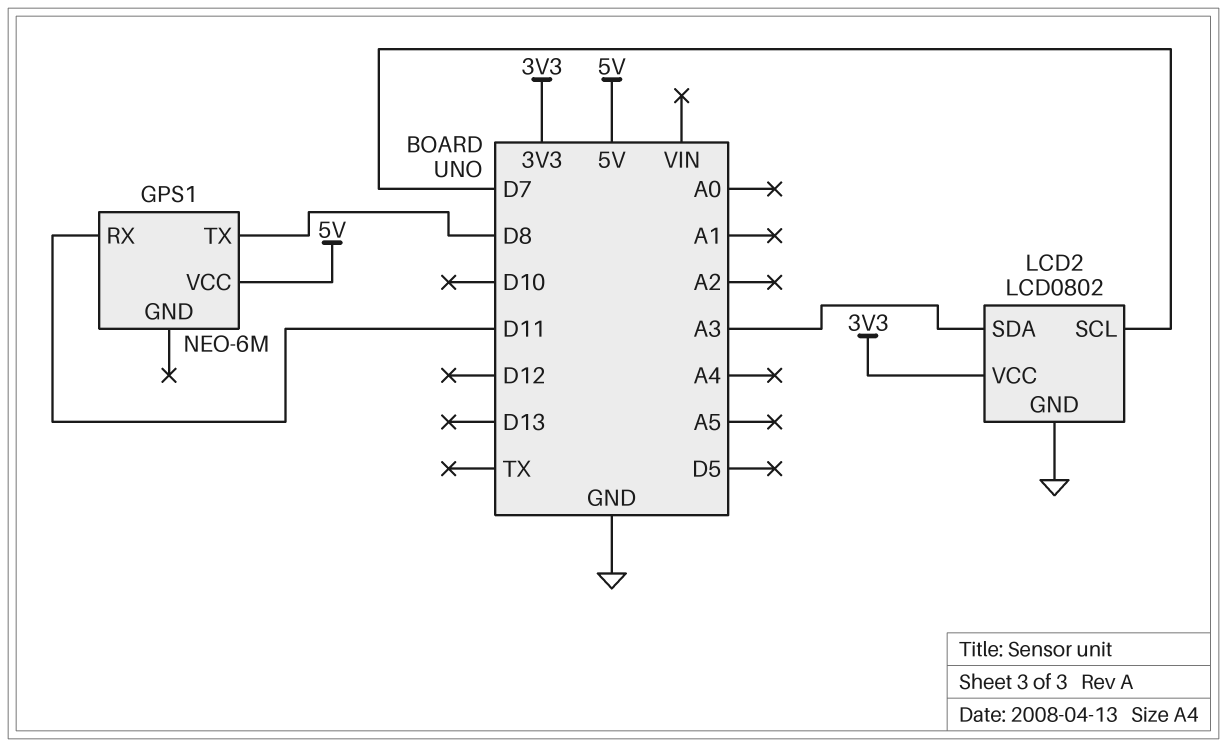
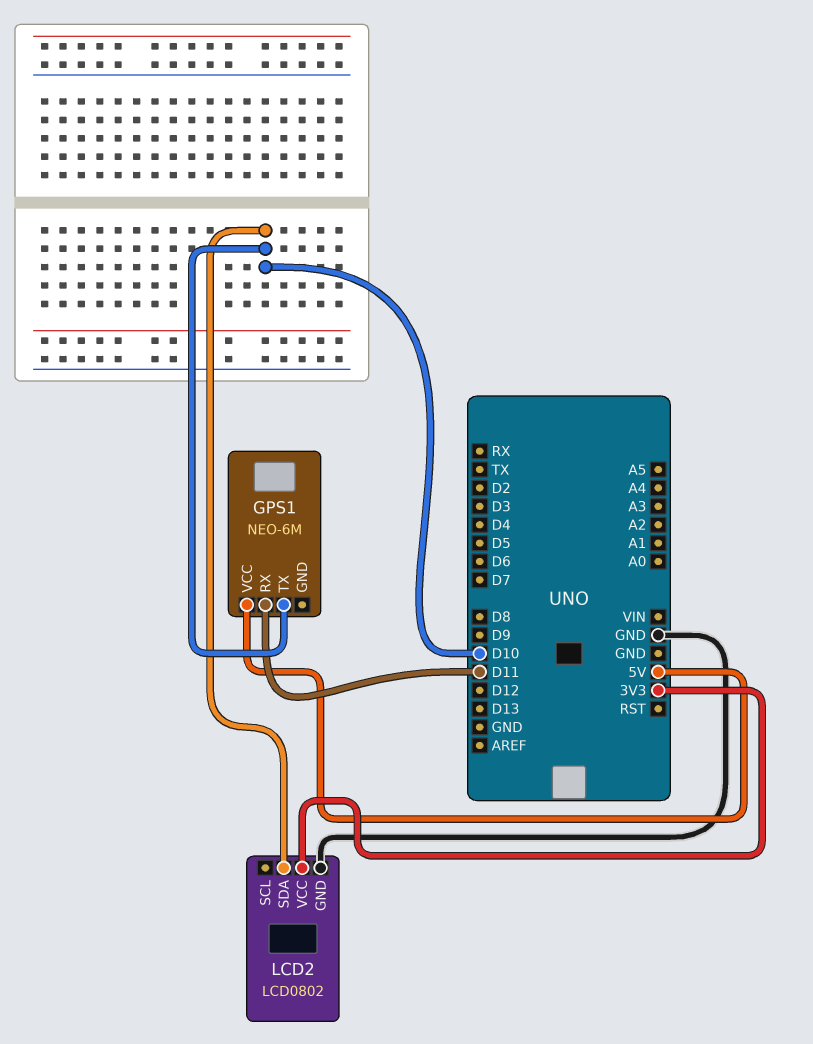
GPS1 pin TX: D8 -> D10
LCD2 pin SCL: D7 -> none
LCD2 pin SDA: A3 -> D10

